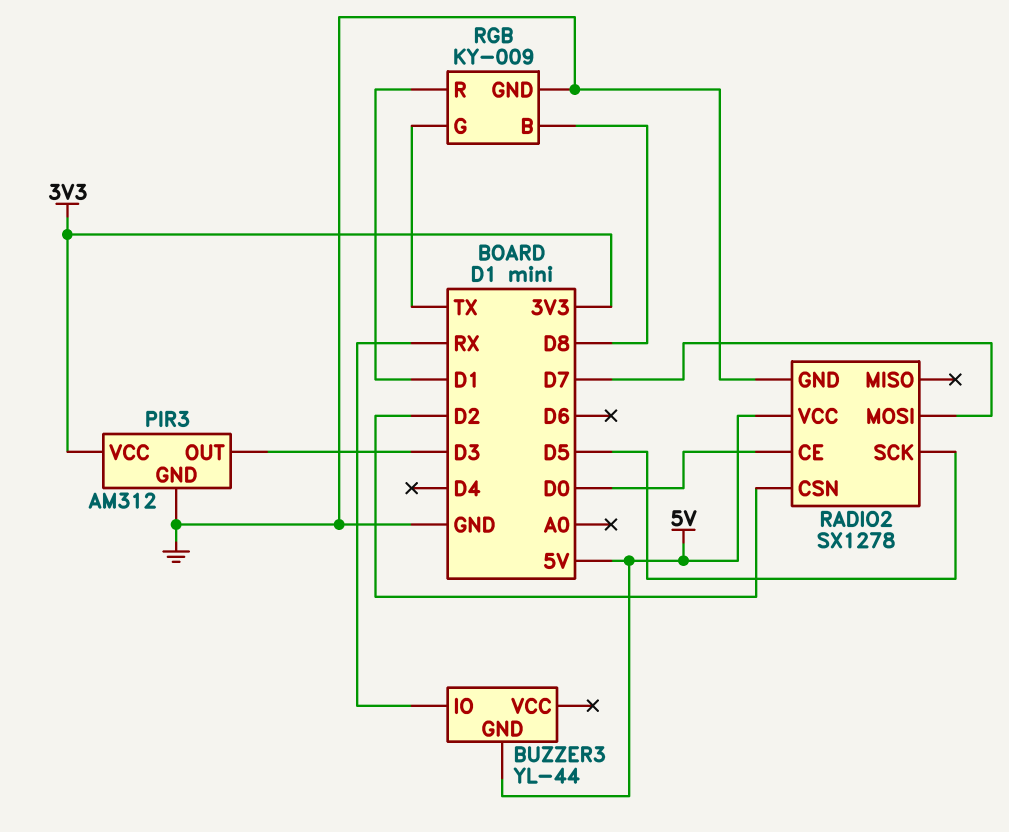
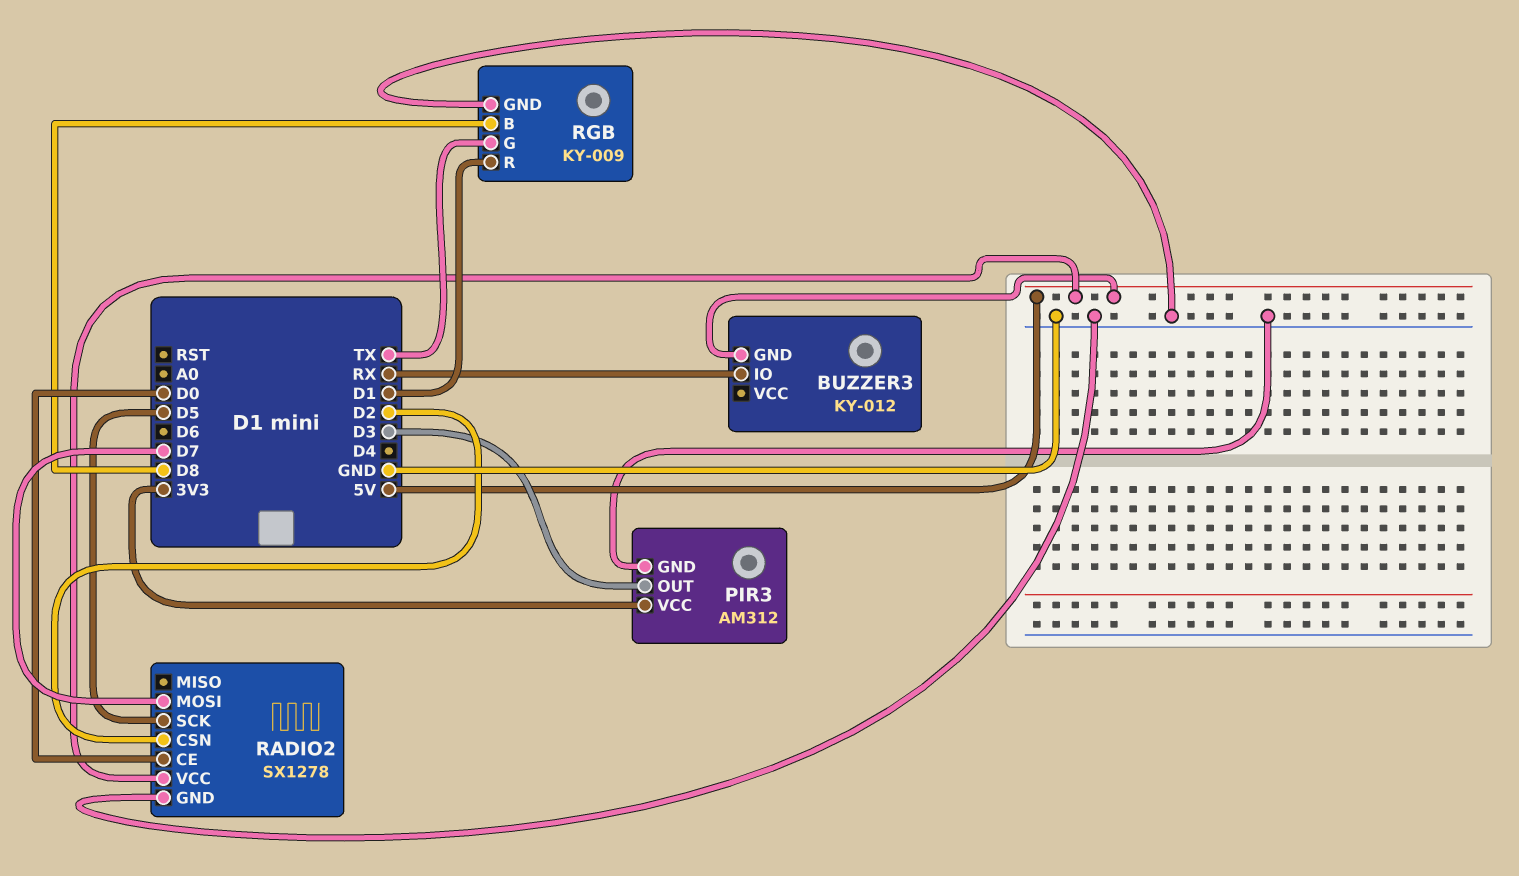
BUZZER3: YL-44 -> KY-012

